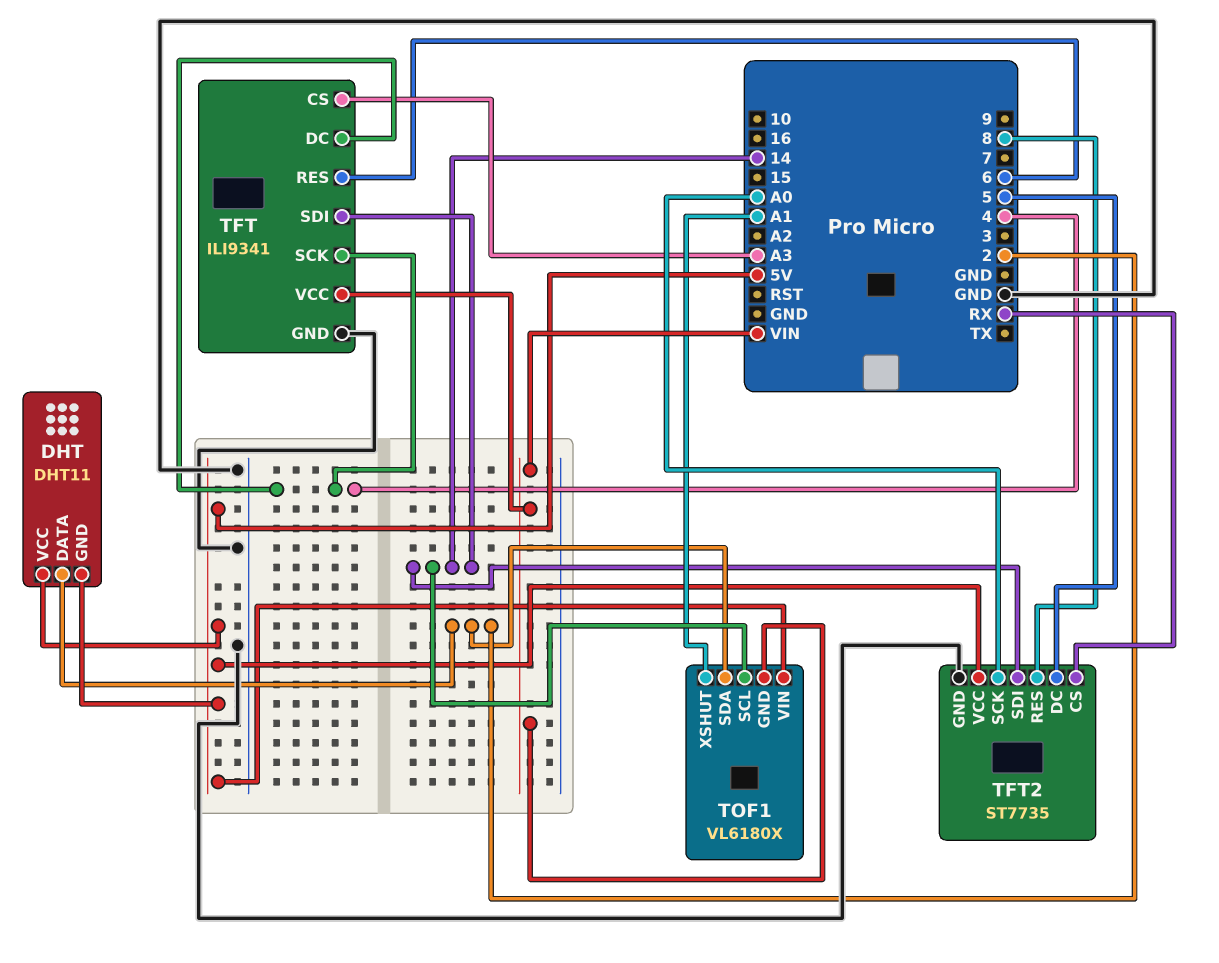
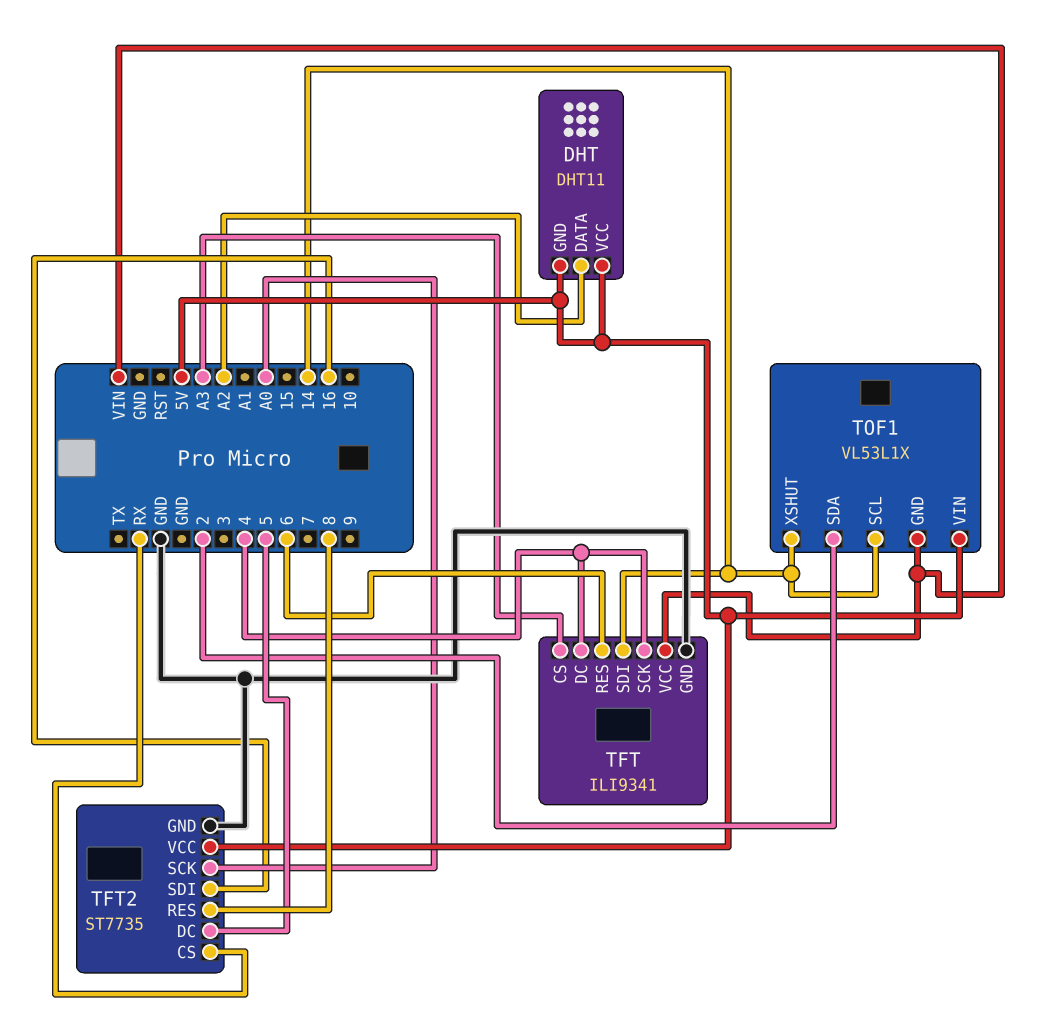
DHT pin DATA: 2 -> A2
TFT2 pin SDI: 14 -> 16
TOF1: VL6180X -> VL53L1X
TOF1 pin XSHUT: A1 -> 14

